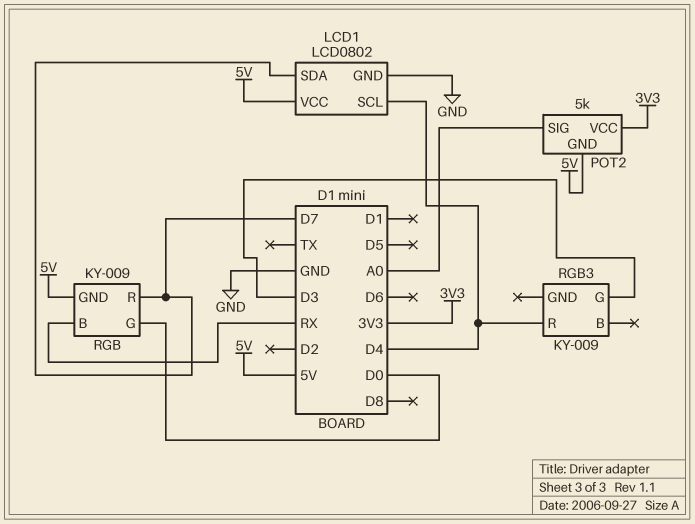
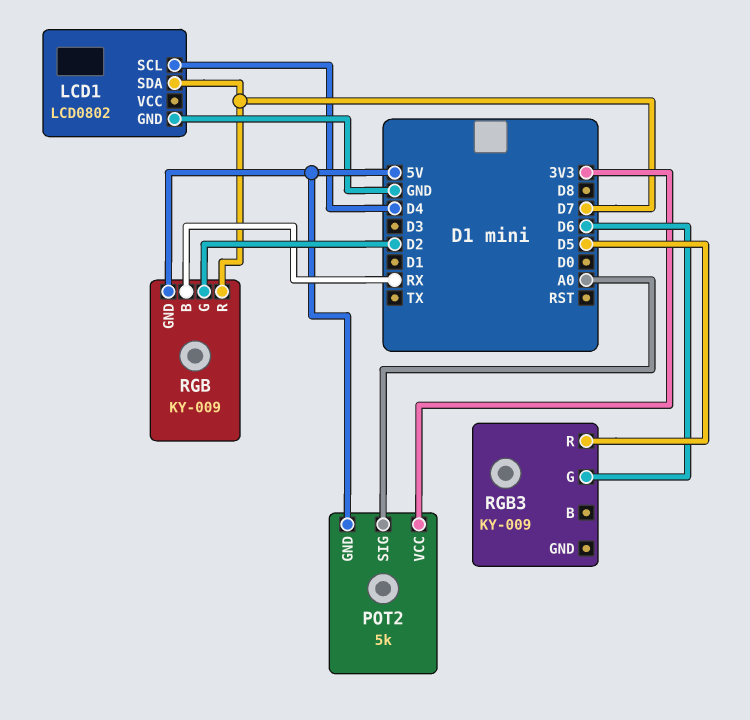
LCD1 pin VCC: 5V -> none
RGB pin G: D0 -> D2
RGB3 pin G: D3 -> D6
RGB3 pin R: D4 -> D5

